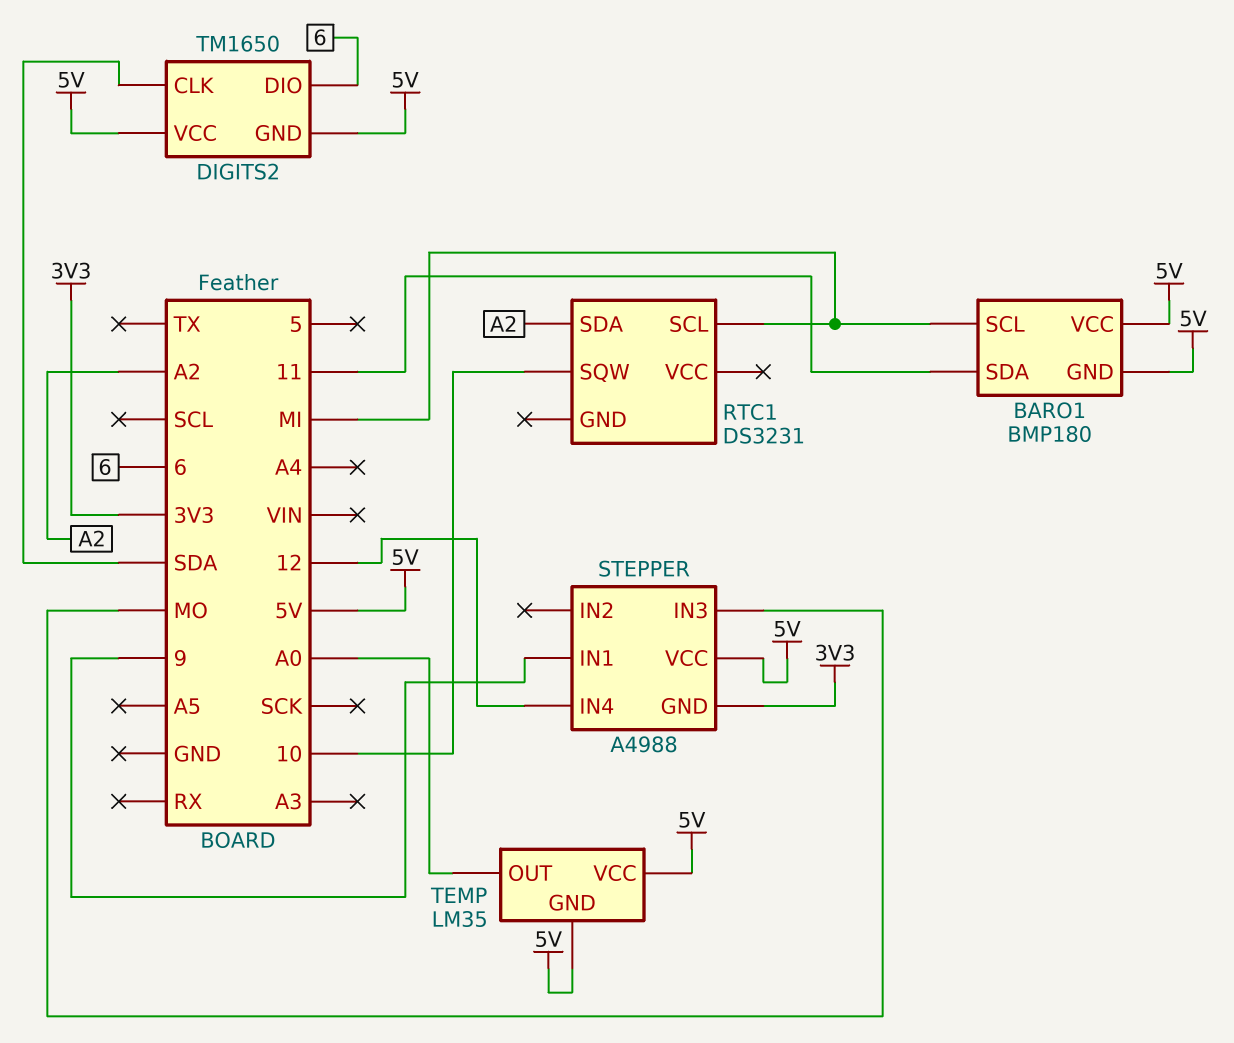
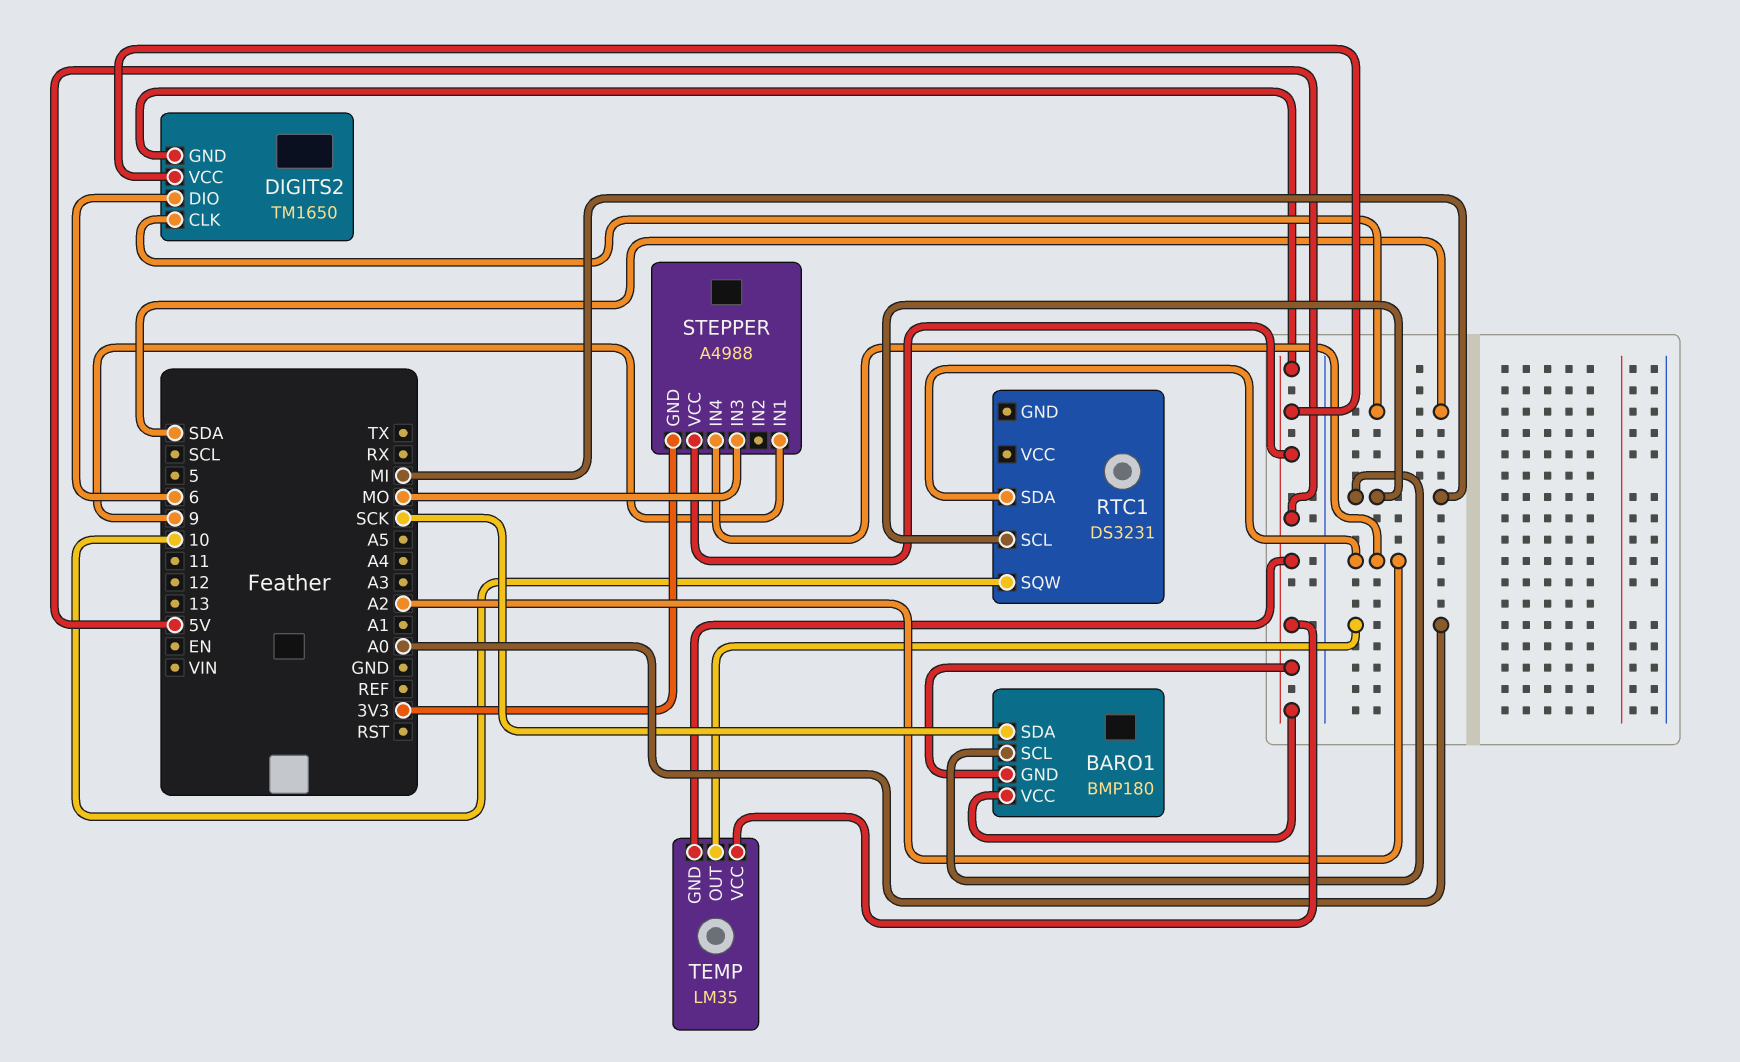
BARO1 pin SDA: 11 -> SCK
STEPPER pin IN4: 12 -> A2

